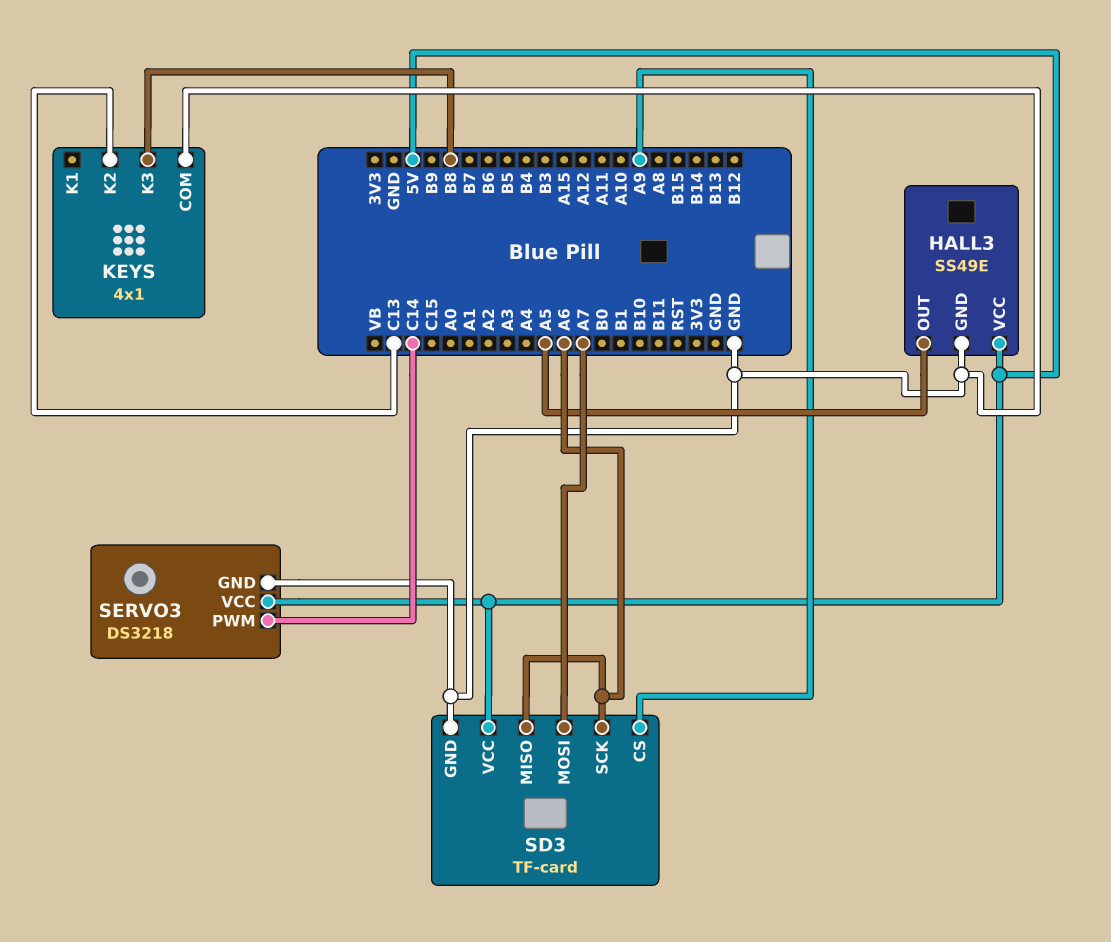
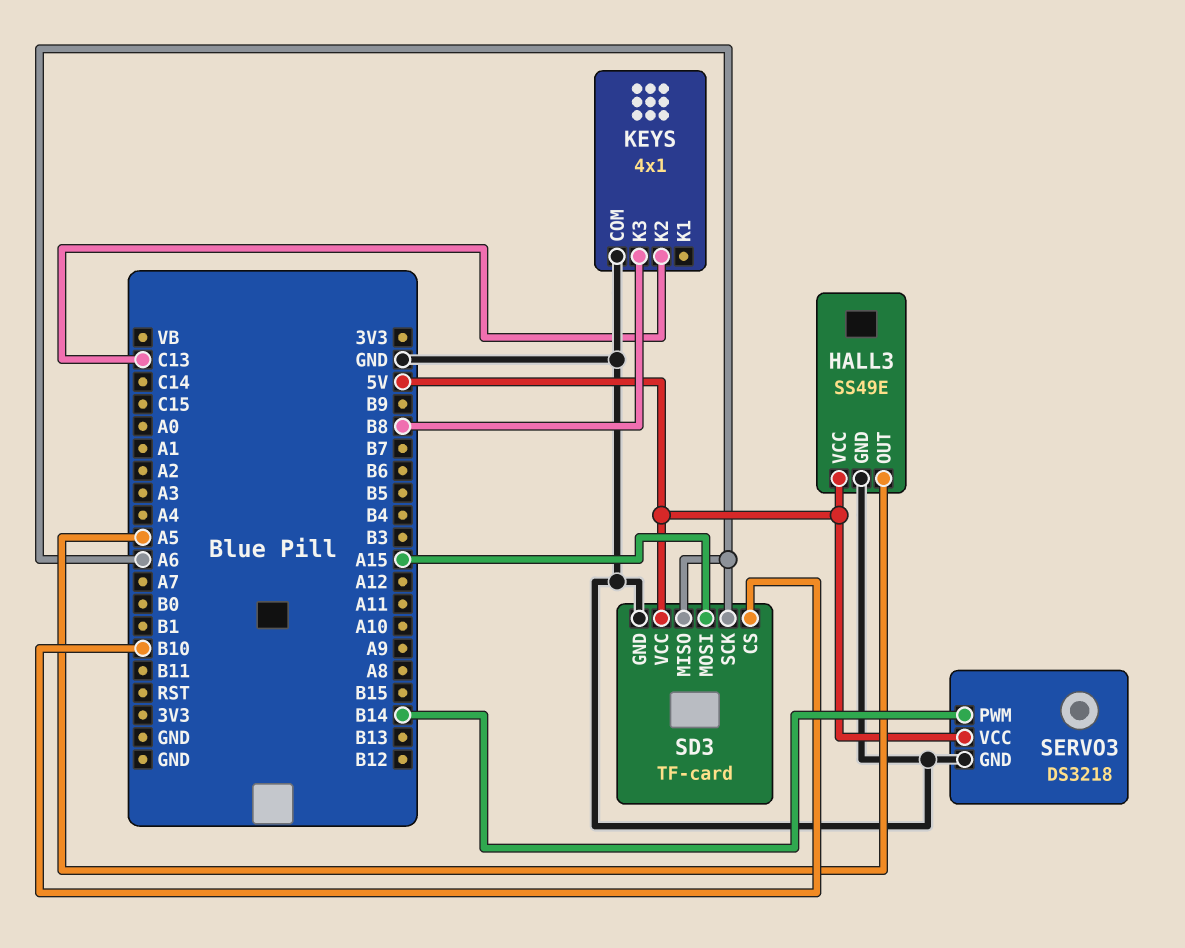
SD3 pin CS: A9 -> B10
SD3 pin MOSI: A7 -> A15
SERVO3 pin PWM: C14 -> B14

